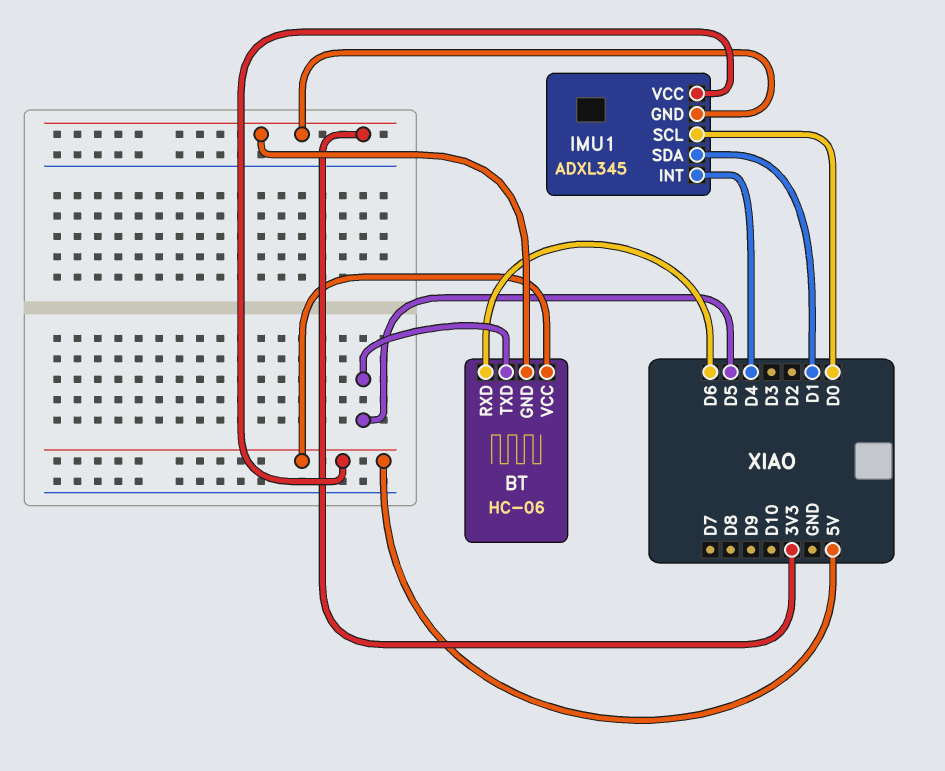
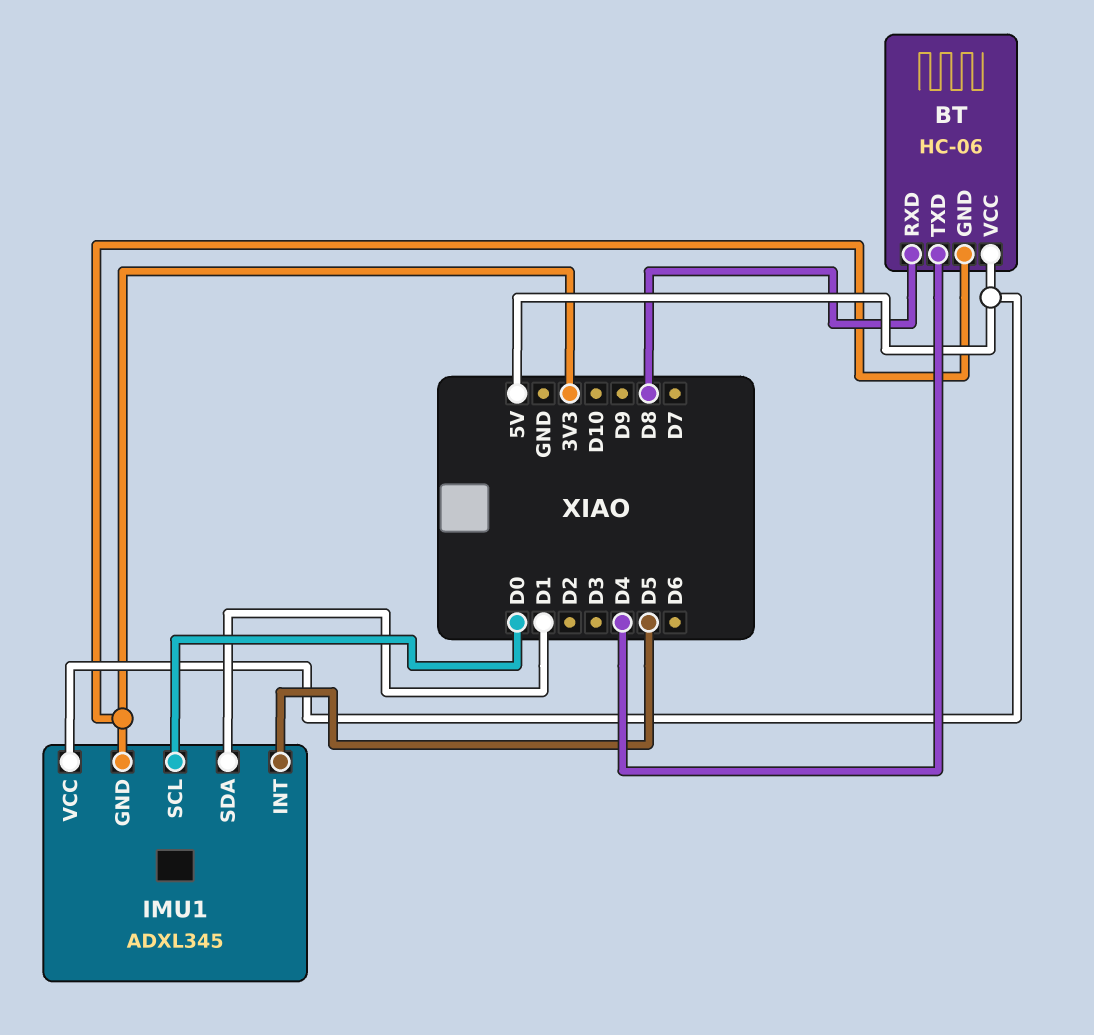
BT pin RXD: D6 -> D8
BT pin TXD: D5 -> D4
IMU1 pin INT: D4 -> D5

